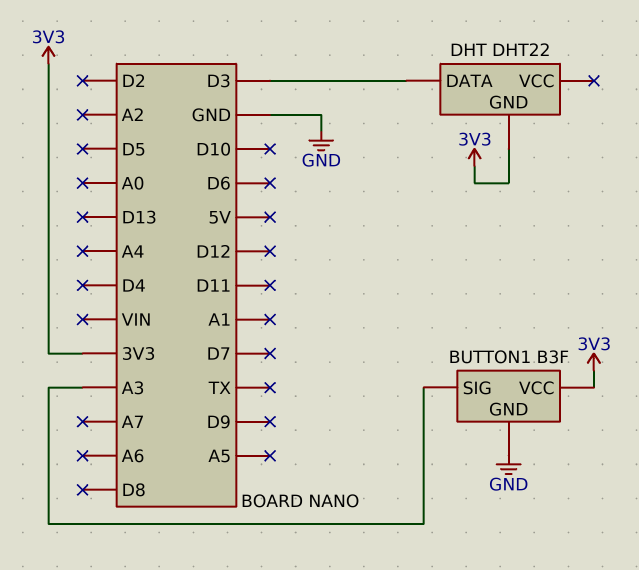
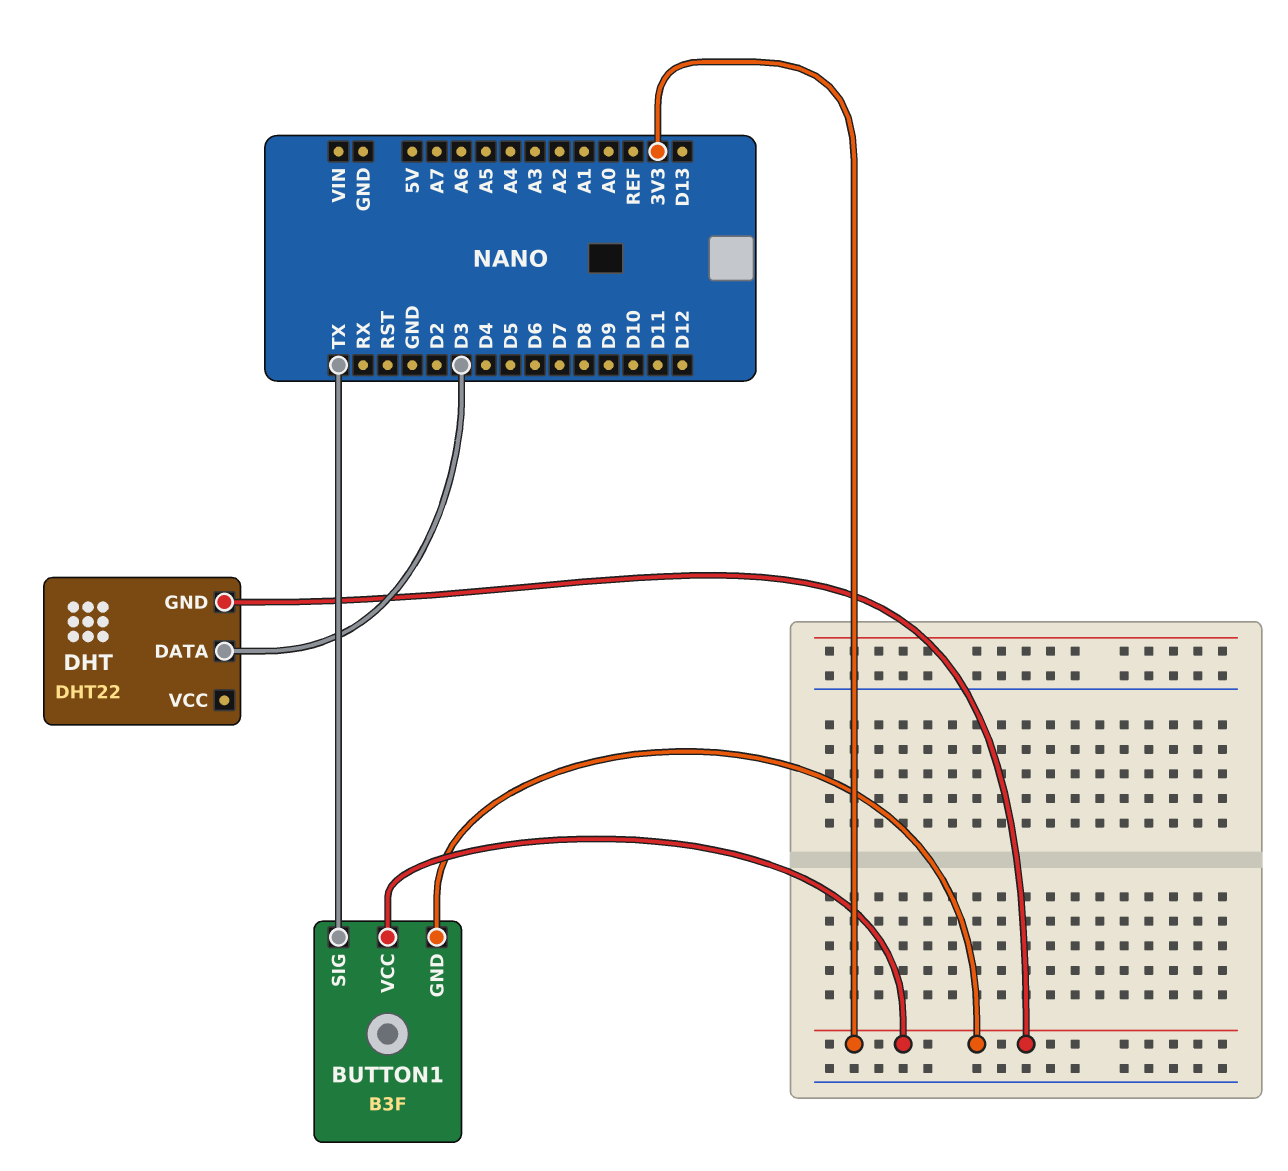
BUTTON1 pin GND: GND -> 3V3
BUTTON1 pin SIG: A3 -> TX

